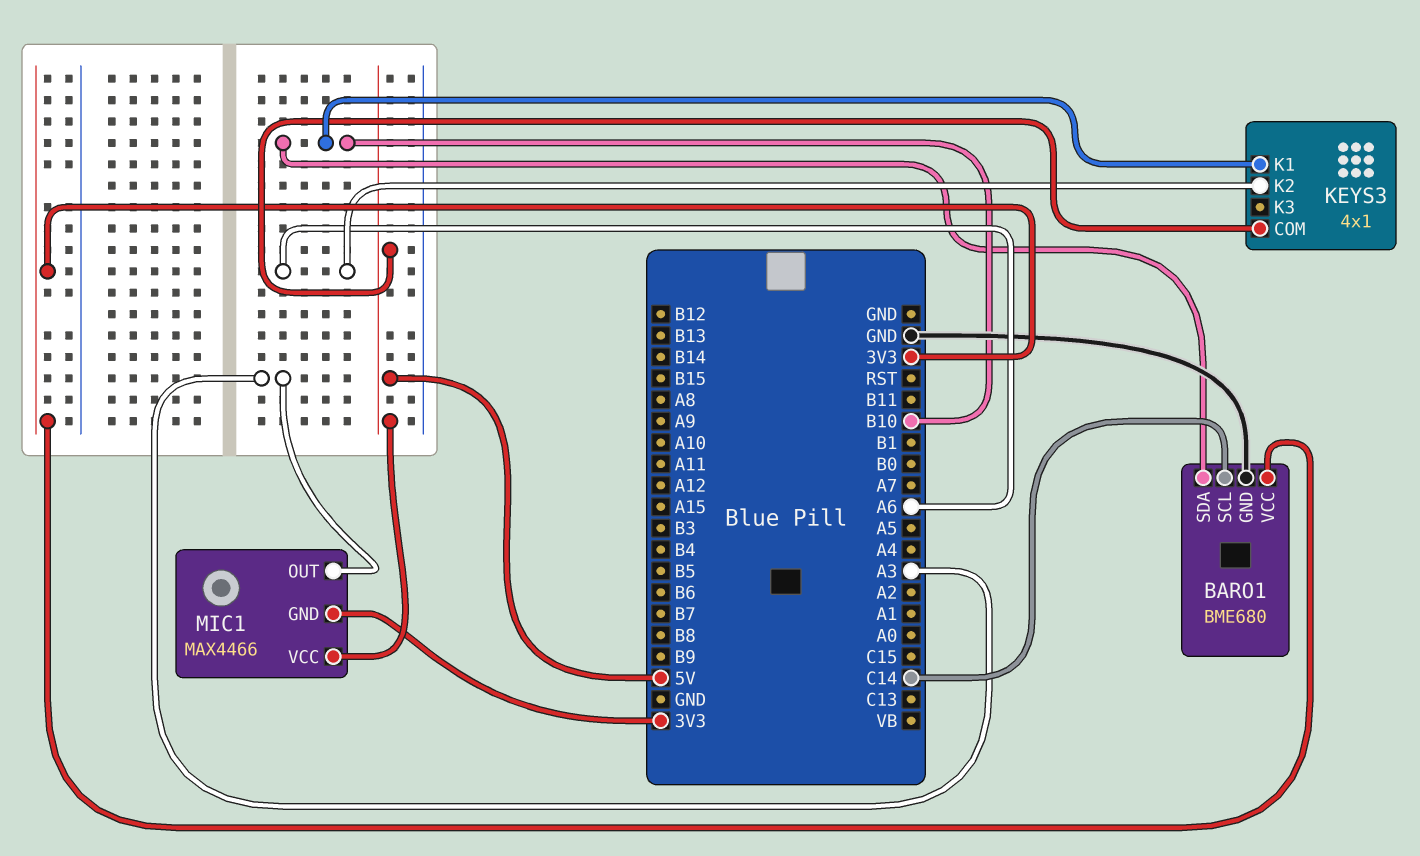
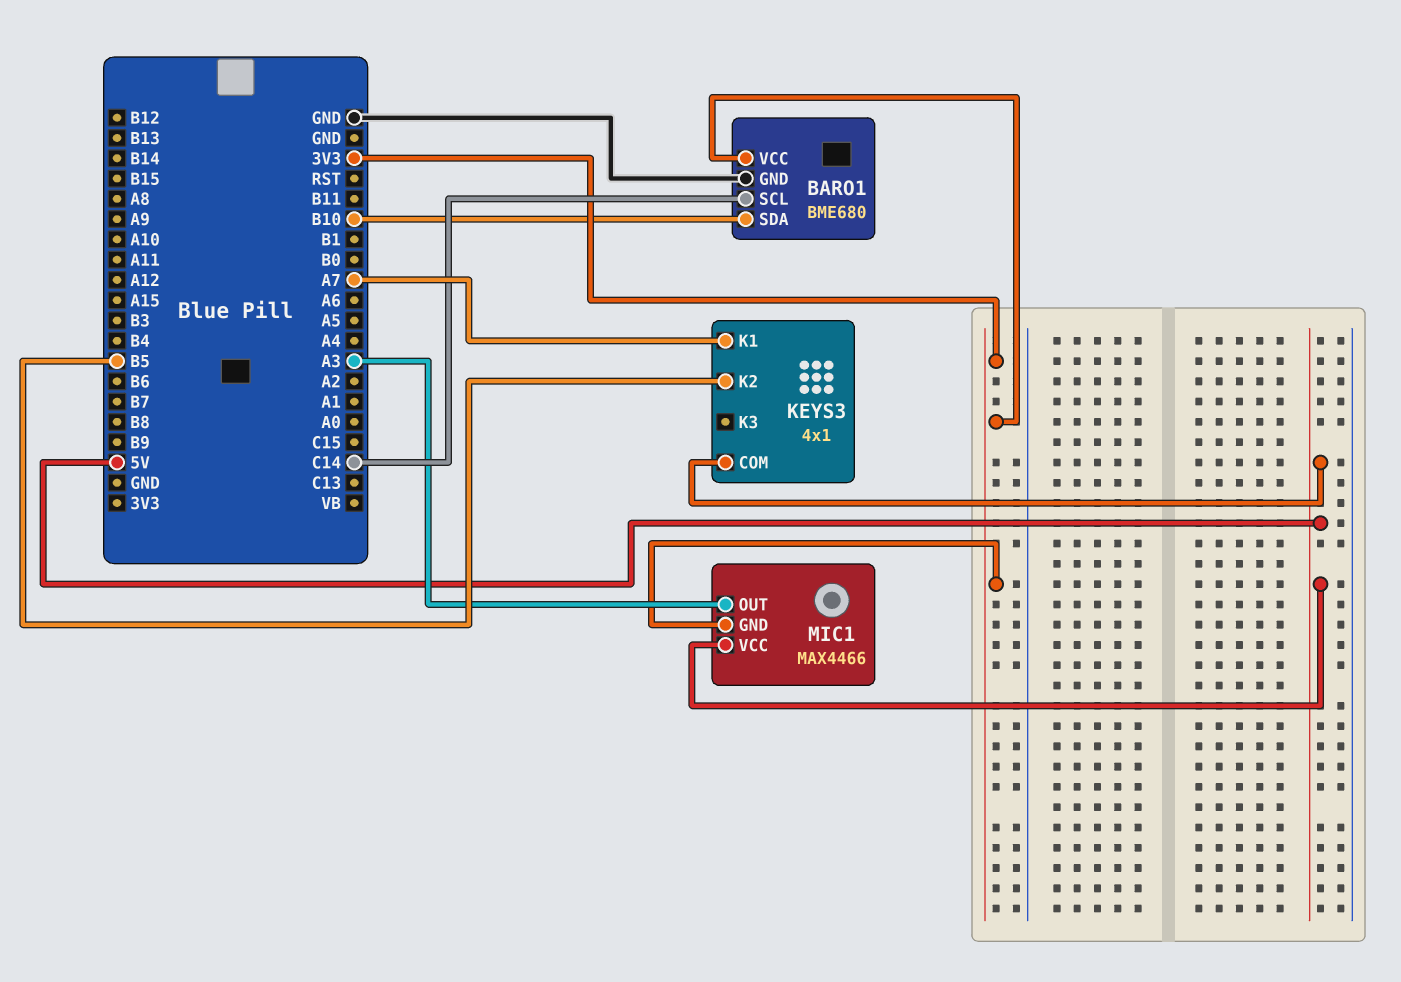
KEYS3 pin K1: B10 -> A7
KEYS3 pin K2: A6 -> B5

